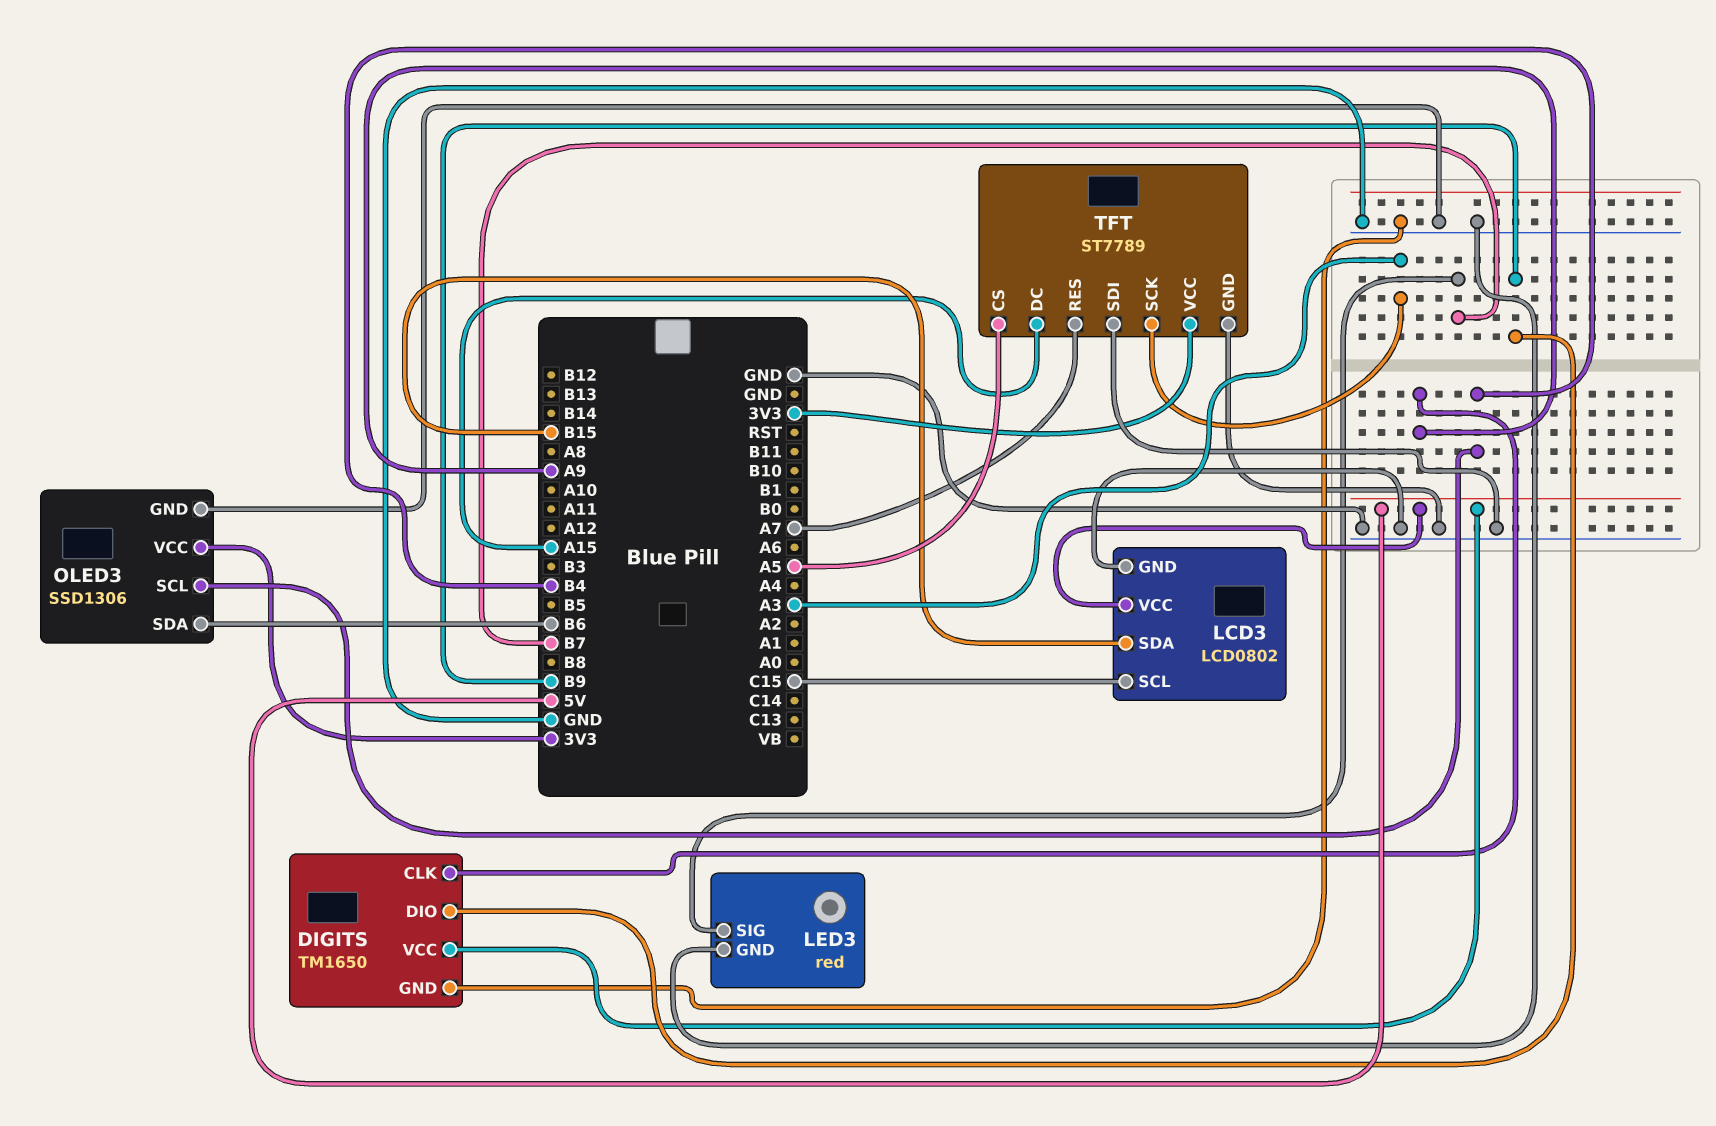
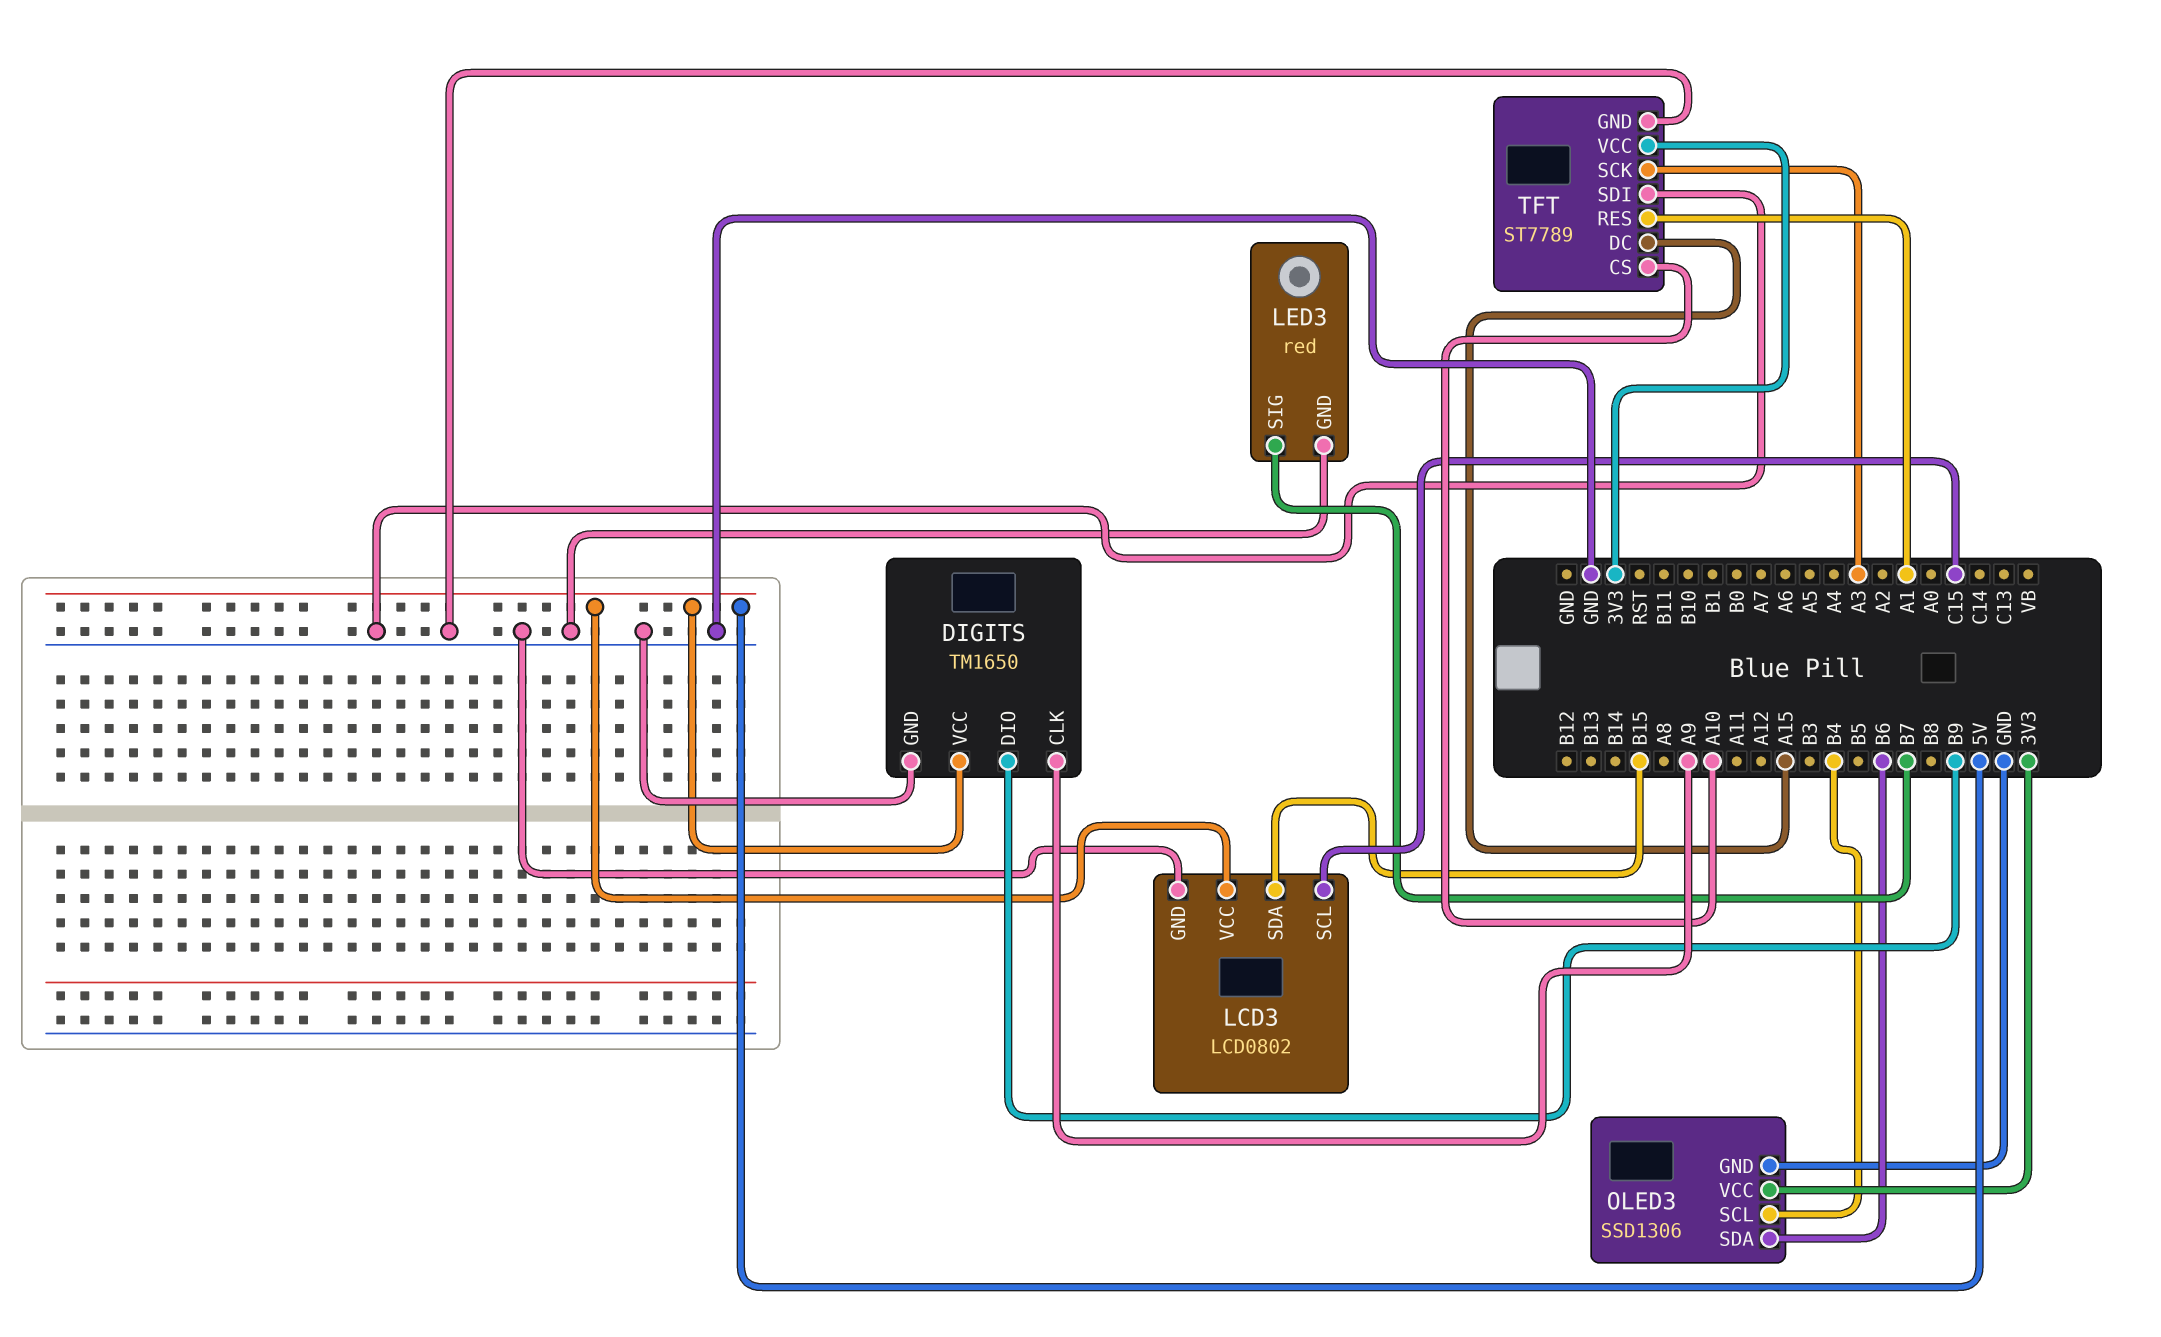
TFT pin CS: A5 -> A10
TFT pin RES: A7 -> A1

